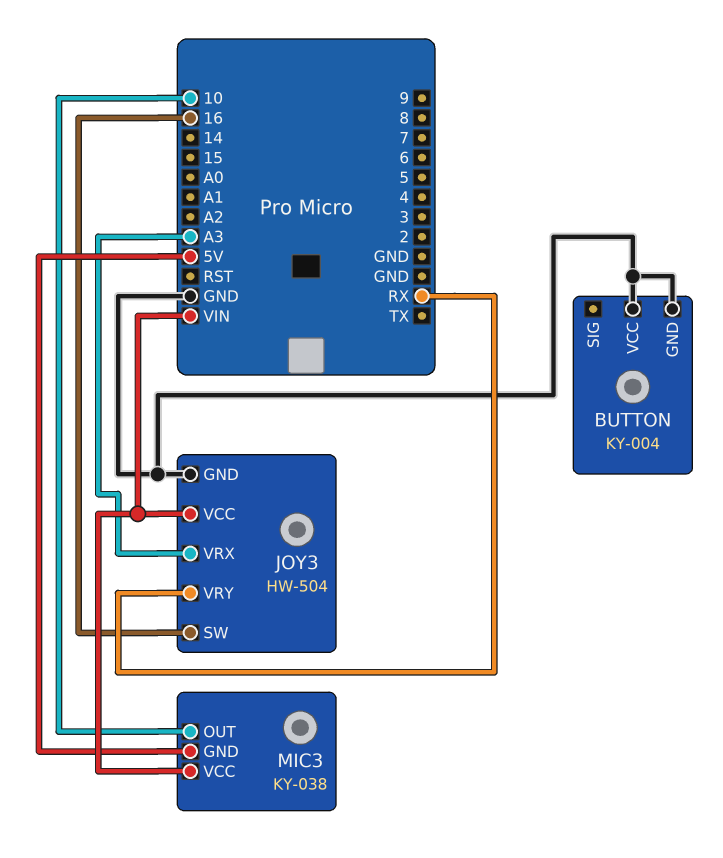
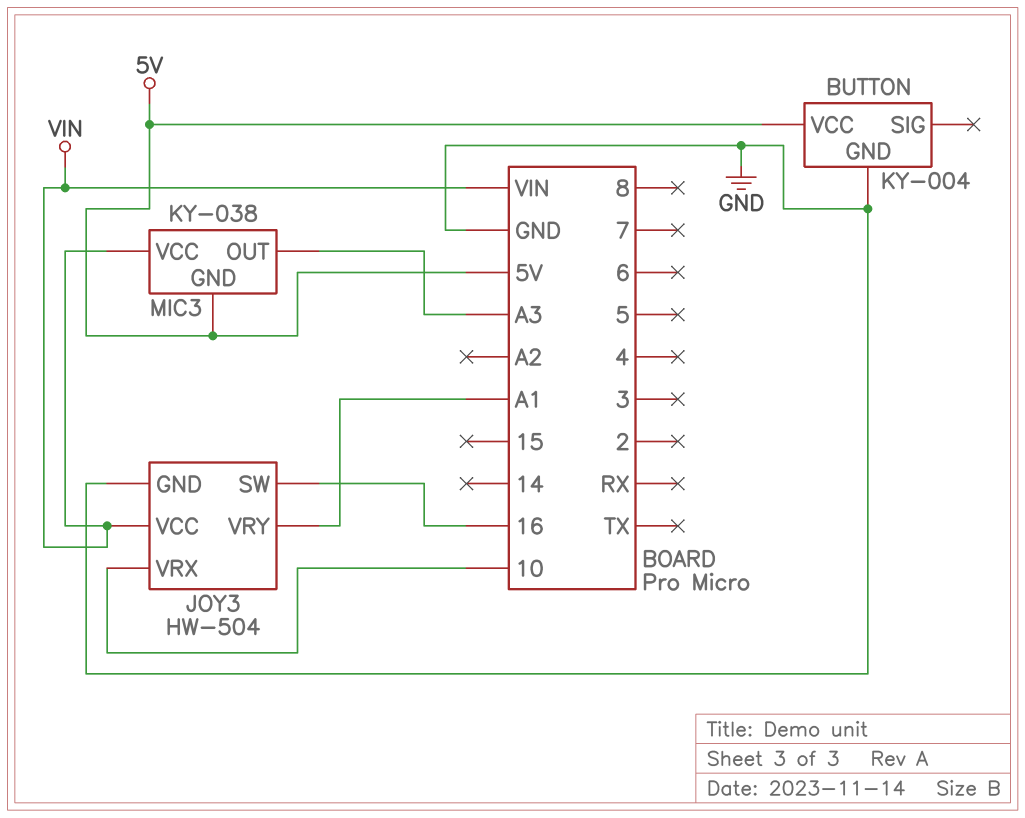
BUTTON pin VCC: GND -> 5V
JOY3 pin VRX: A3 -> 10
JOY3 pin VRY: RX -> A1
MIC3 pin OUT: 10 -> A3

